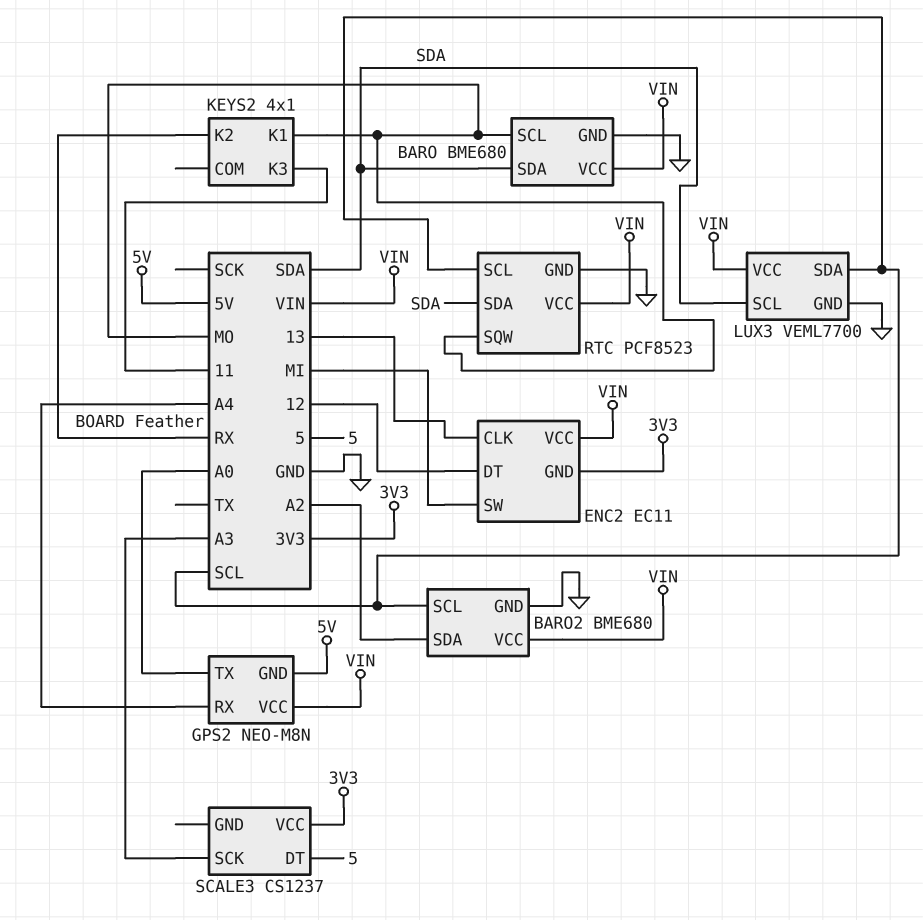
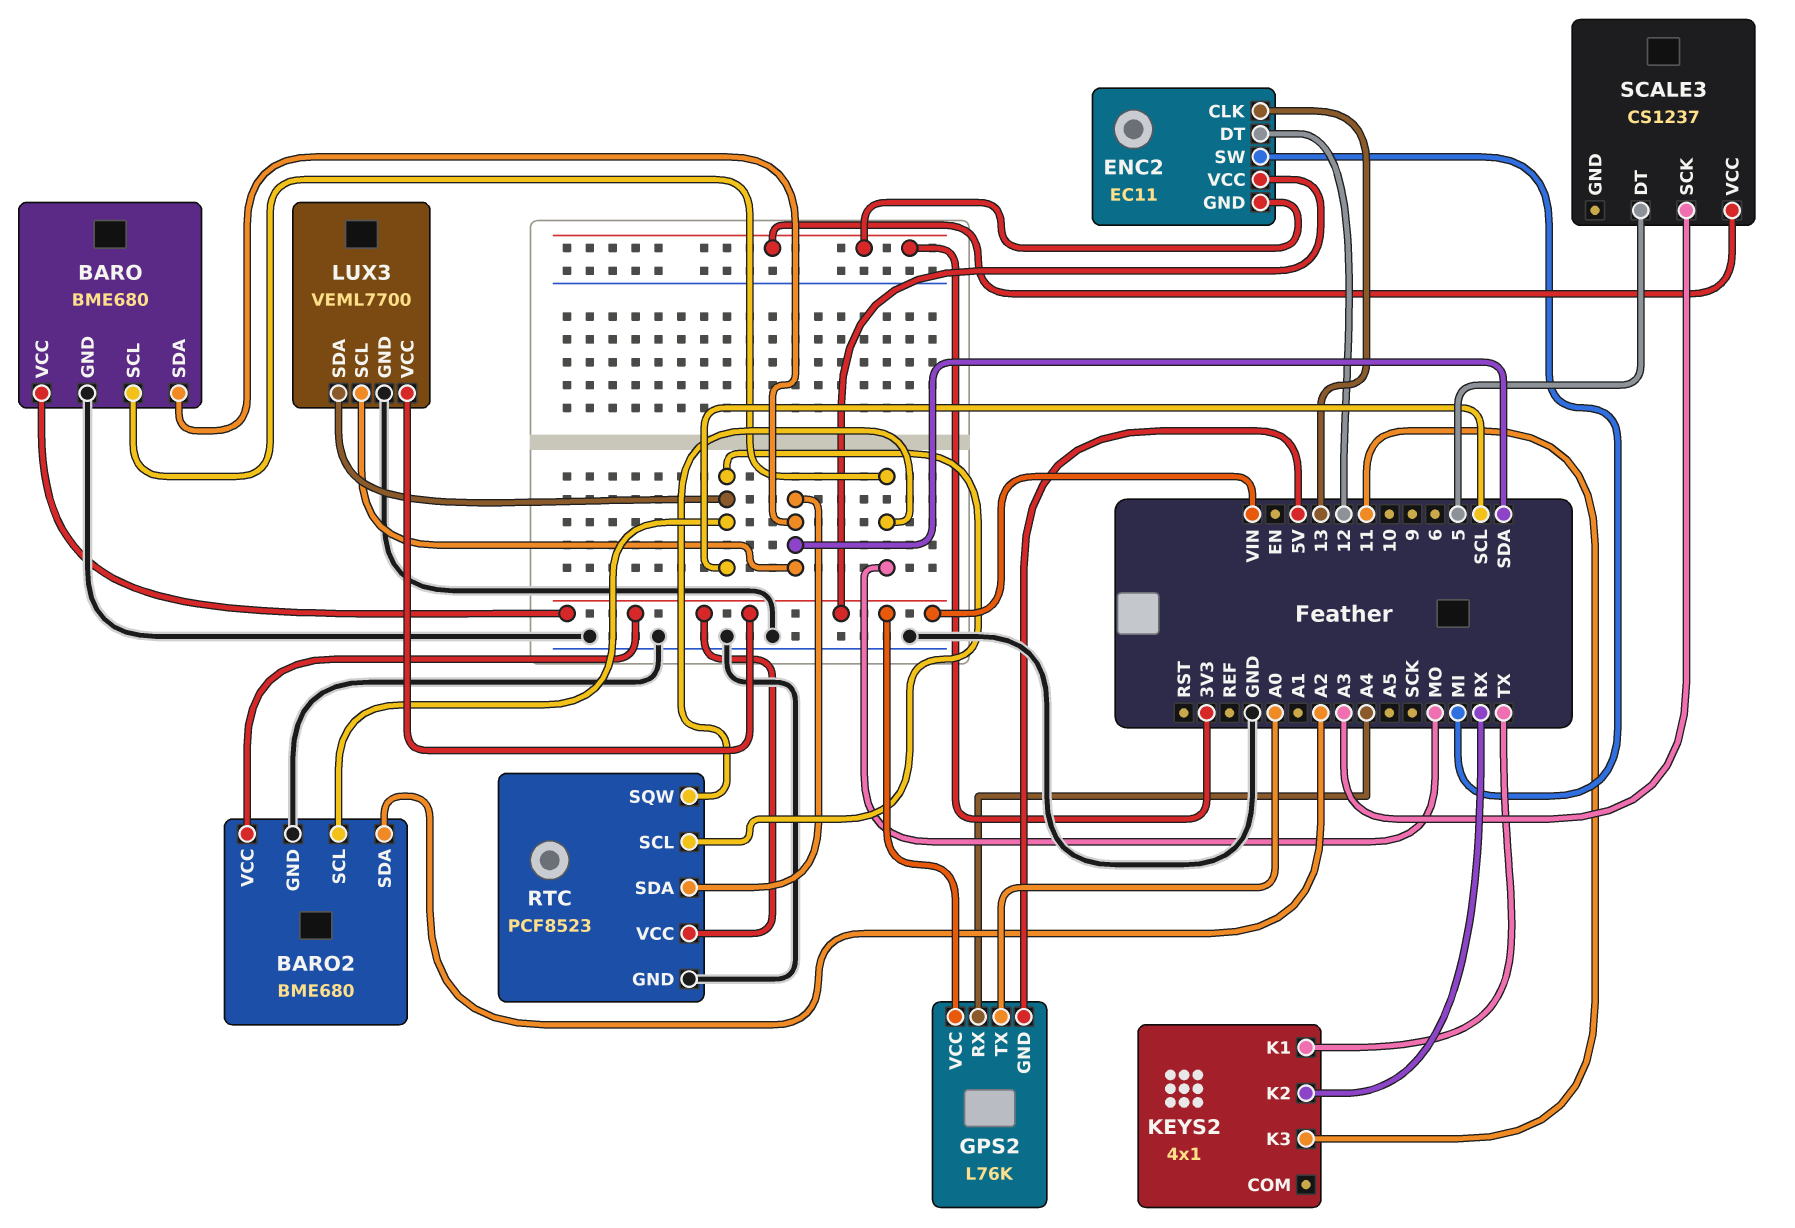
GPS2: NEO-M8N -> L76K
KEYS2 pin K1: MO -> TX

